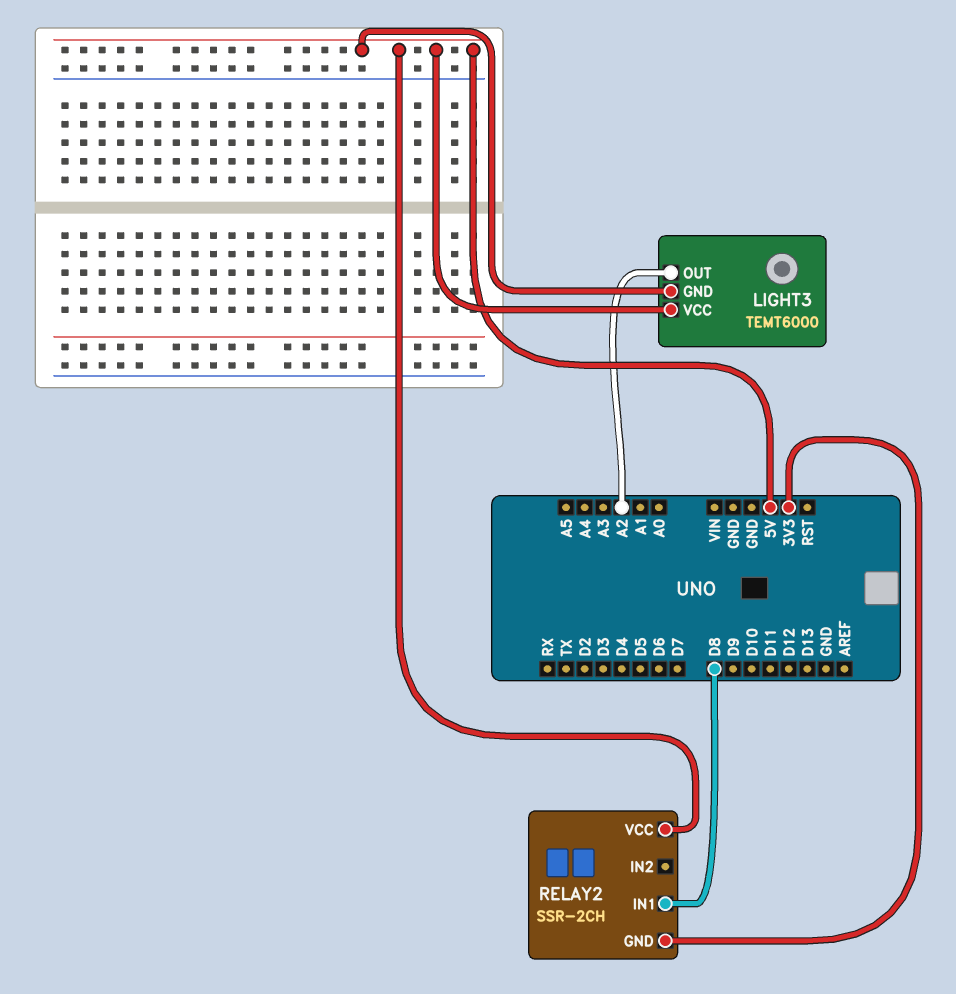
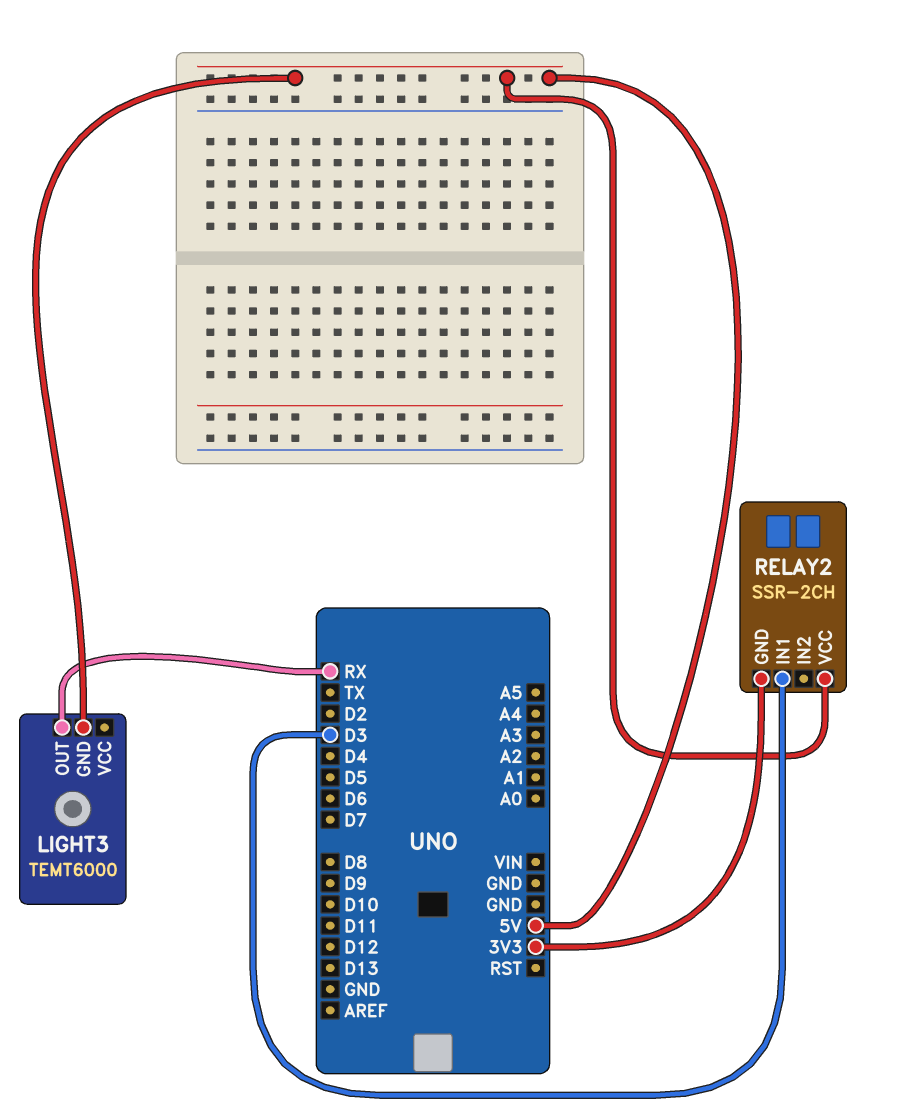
LIGHT3 pin OUT: A2 -> RX
LIGHT3 pin VCC: 5V -> none
RELAY2 pin IN1: D8 -> D3

